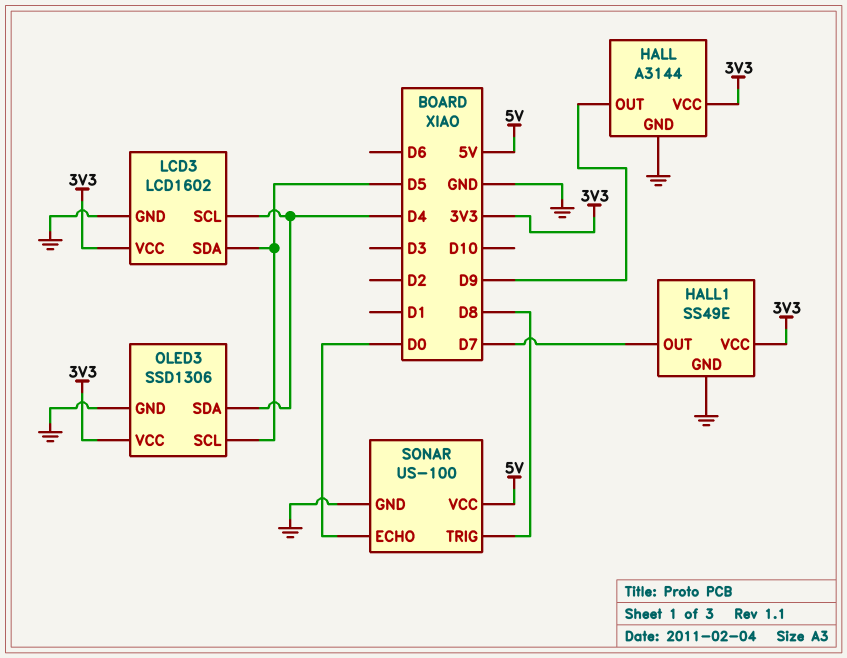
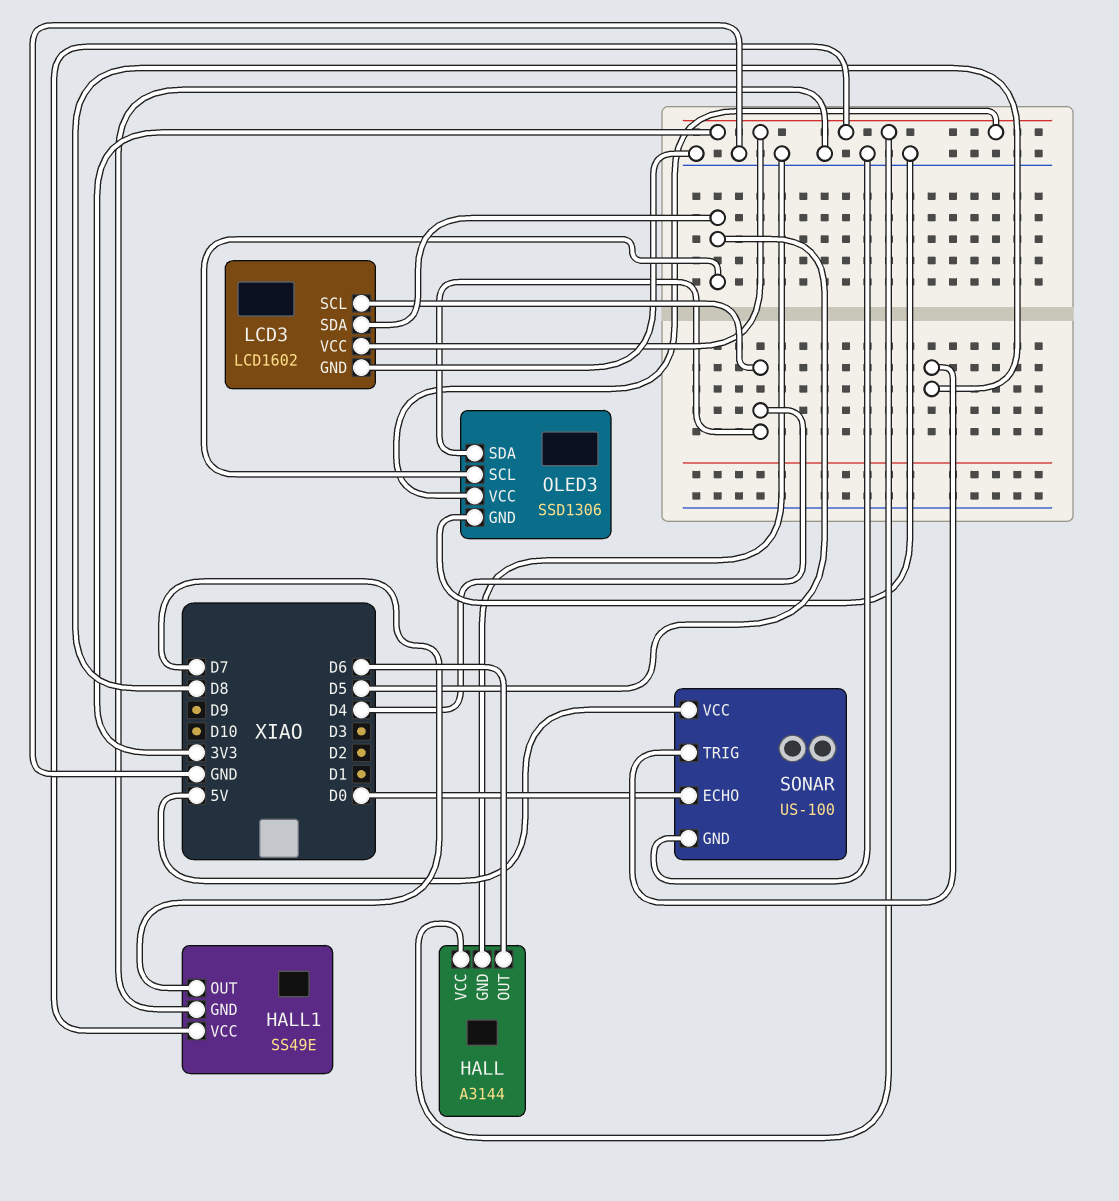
HALL pin OUT: D9 -> D6

